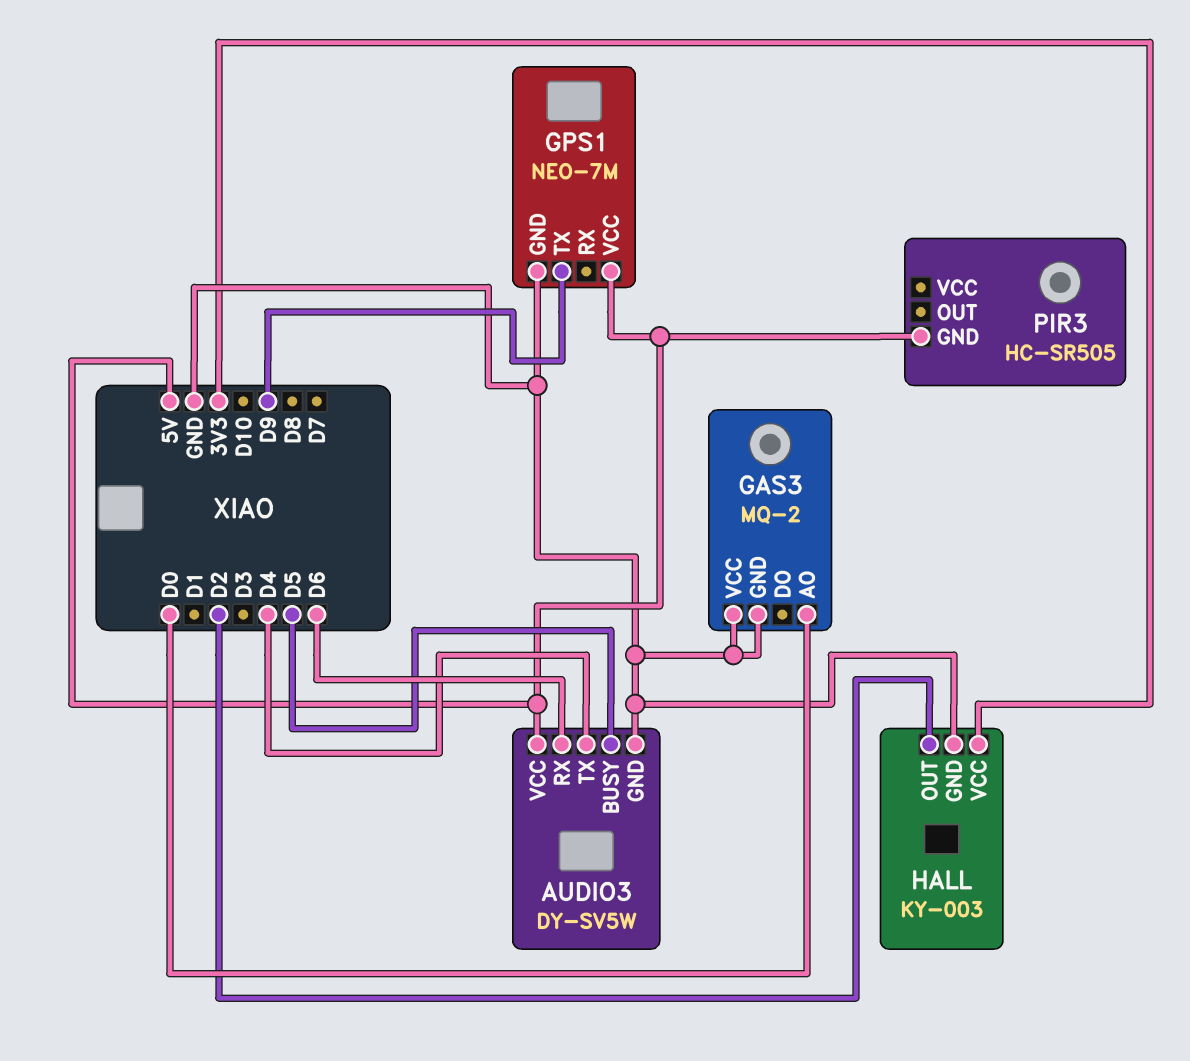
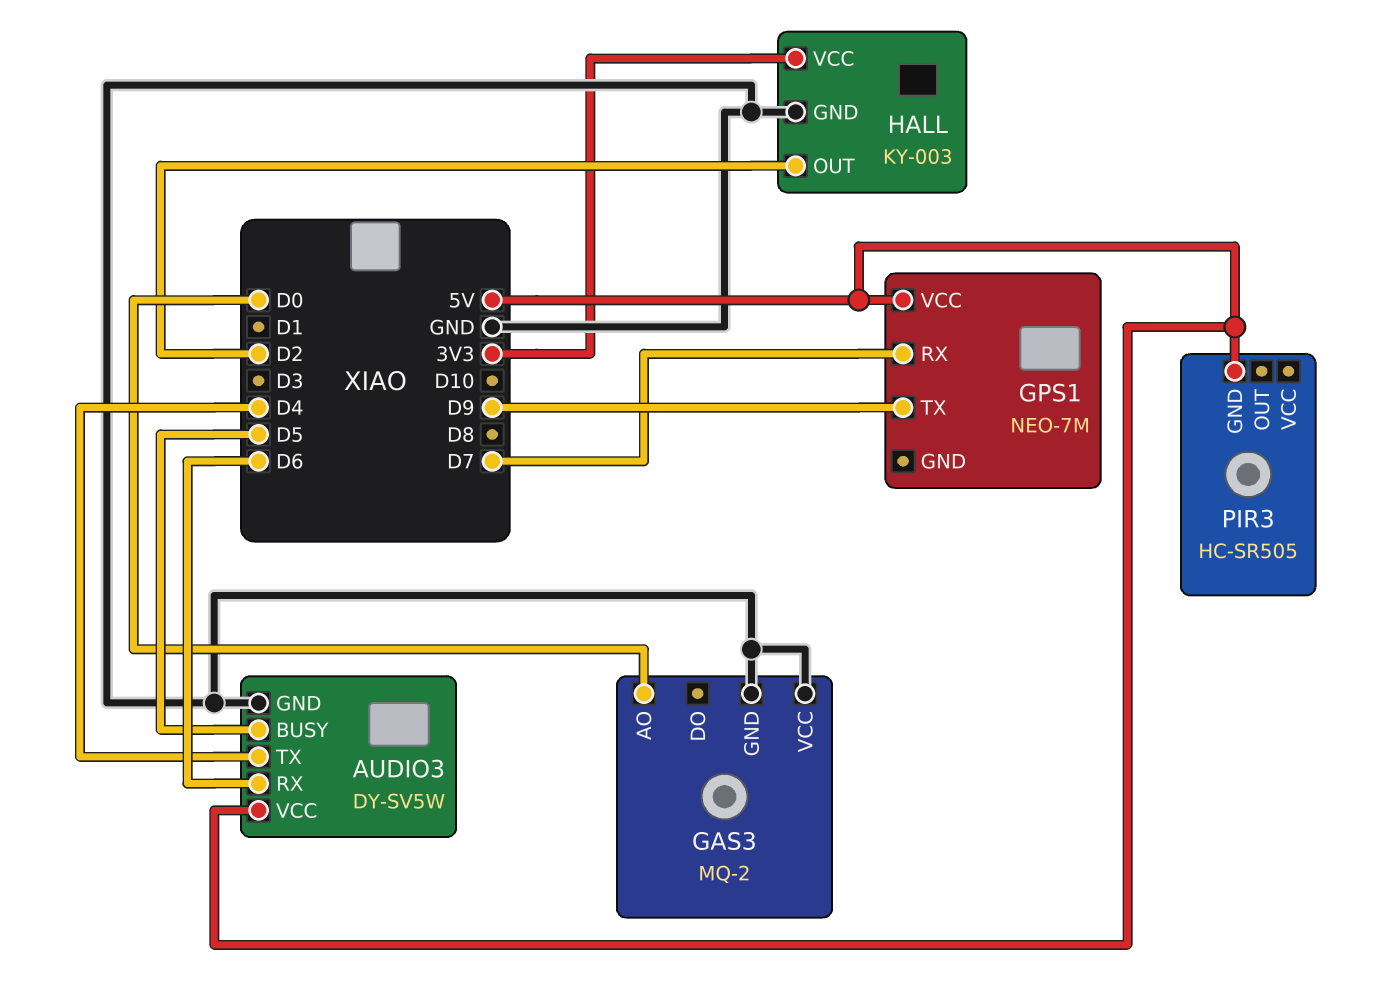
GPS1 pin GND: GND -> none
GPS1 pin RX: none -> D7

